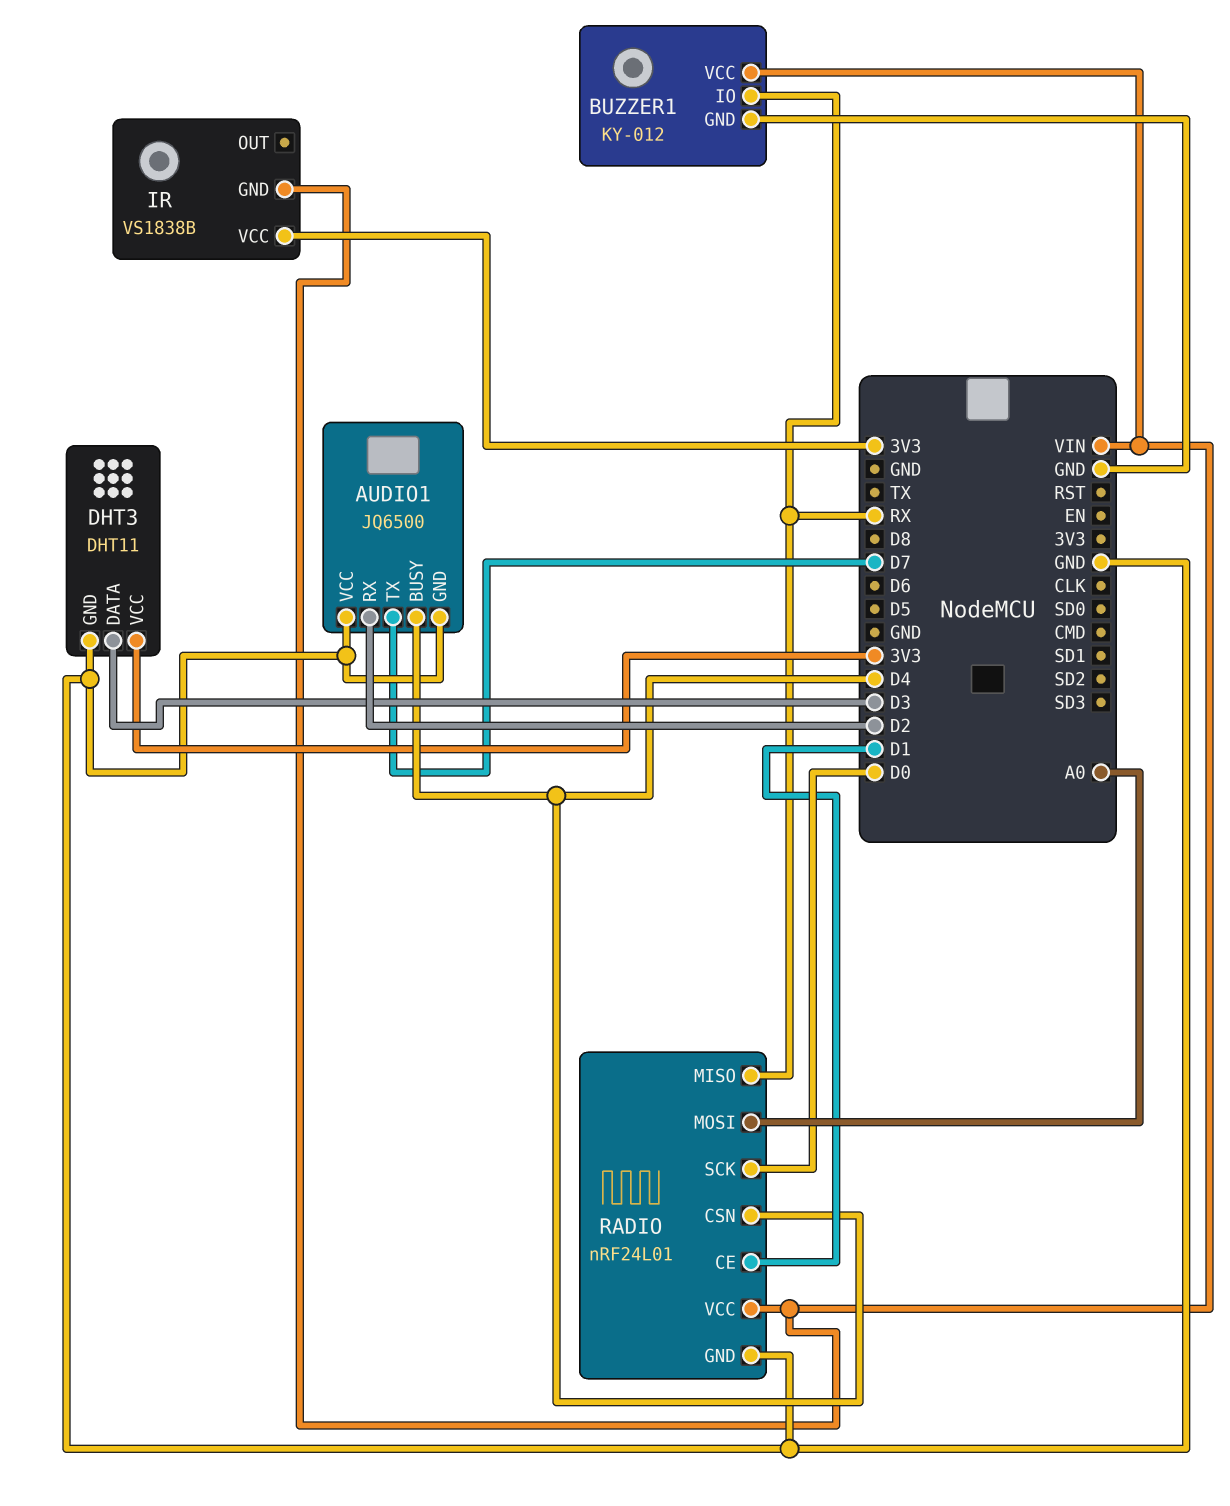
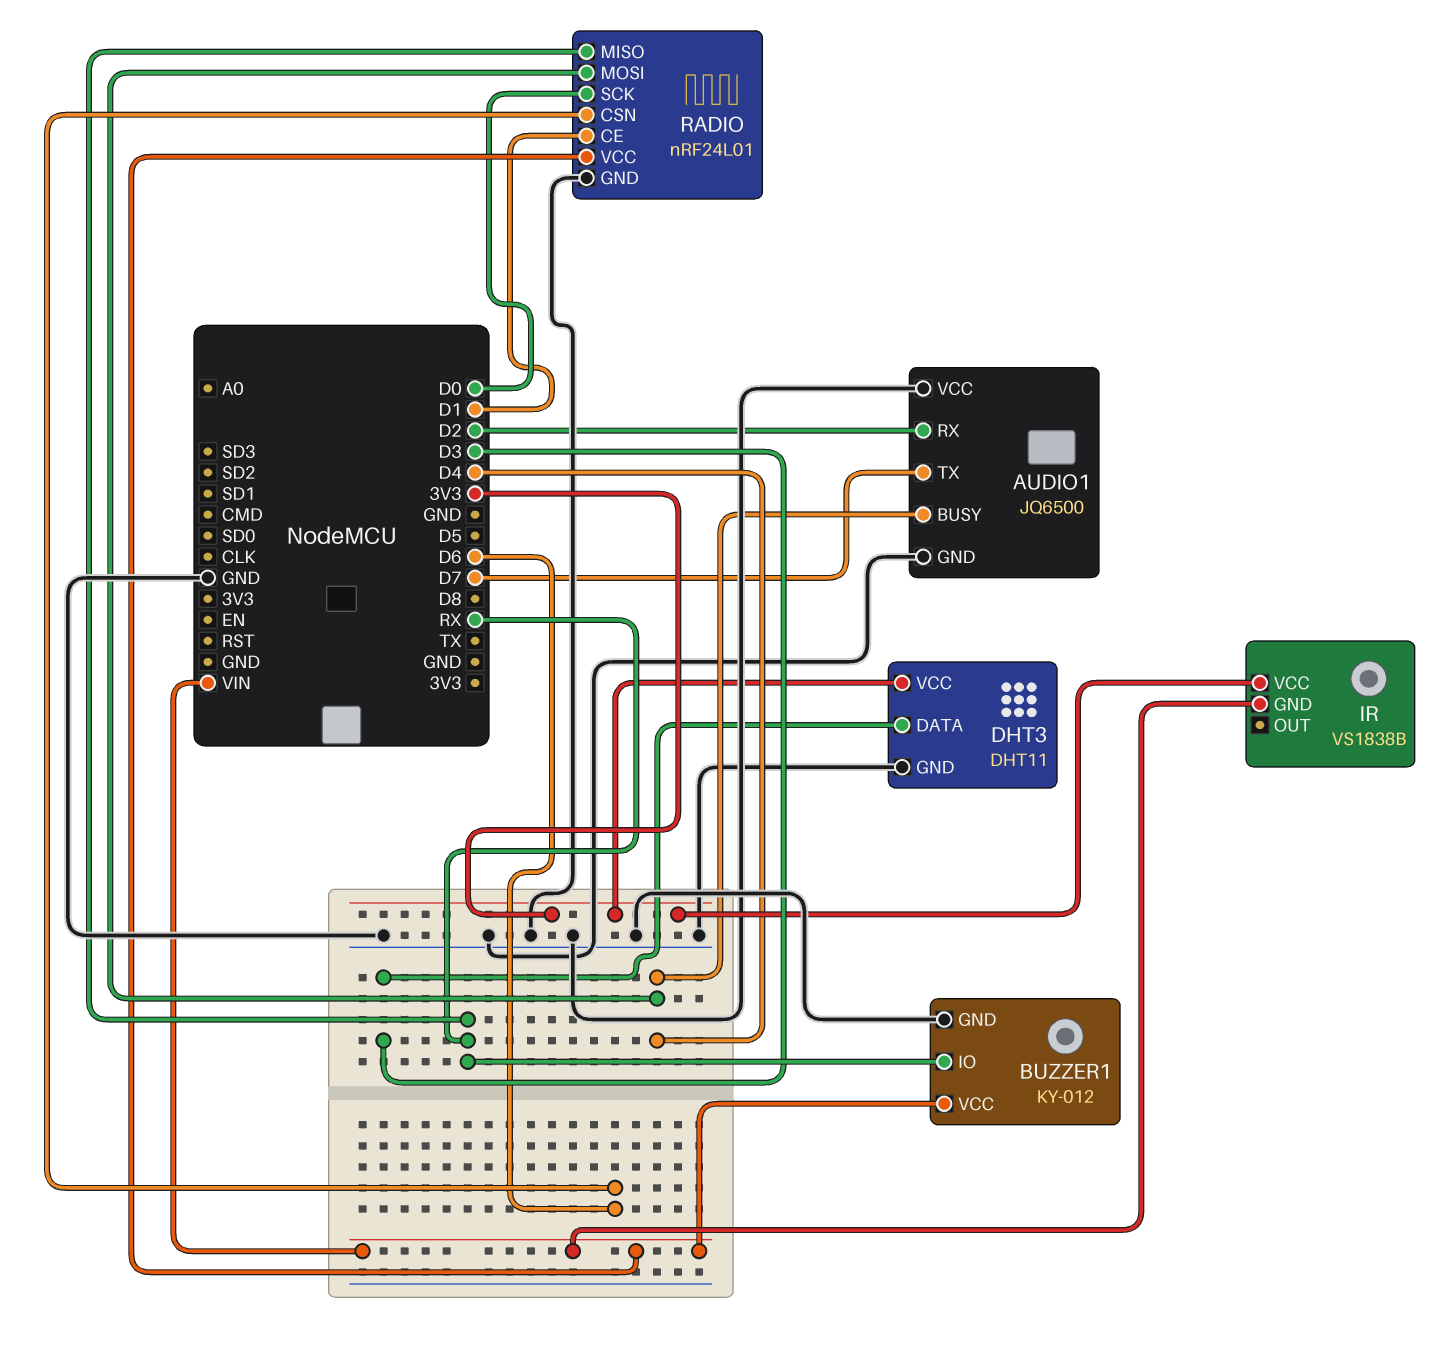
RADIO pin CSN: D4 -> D6
RADIO pin MOSI: A0 -> D4

